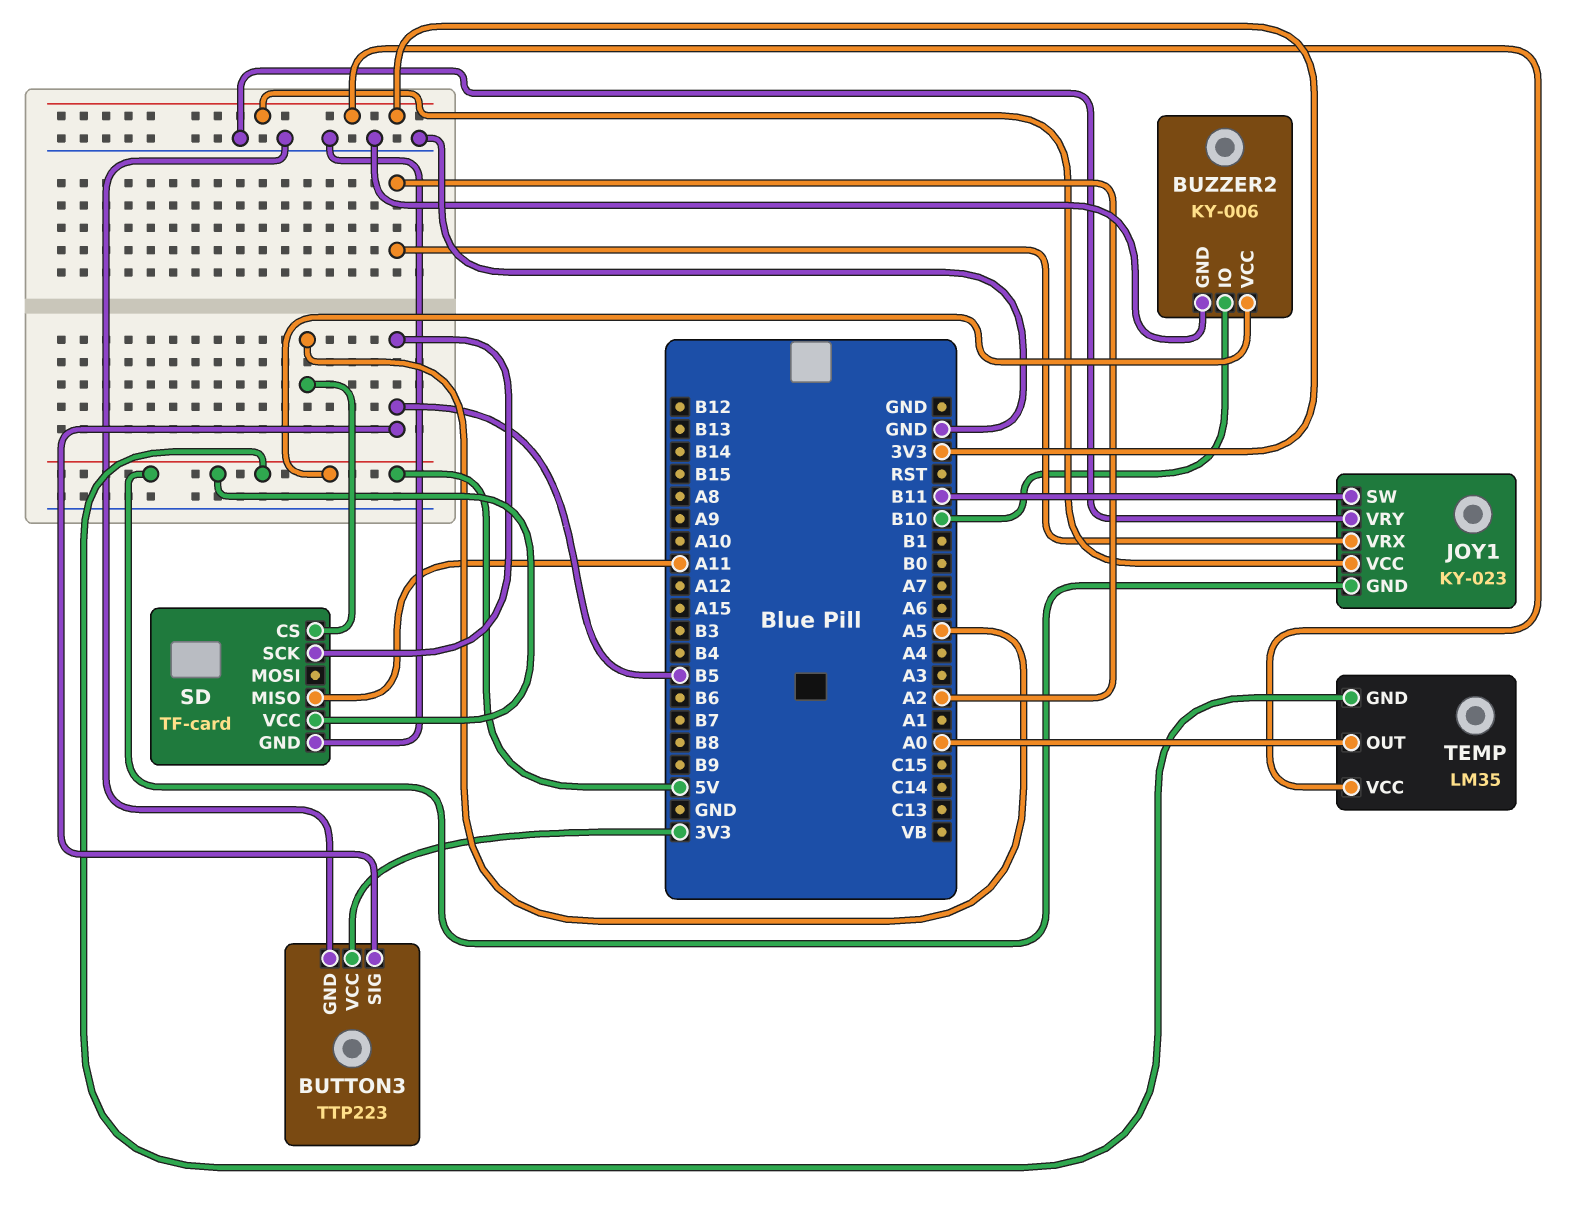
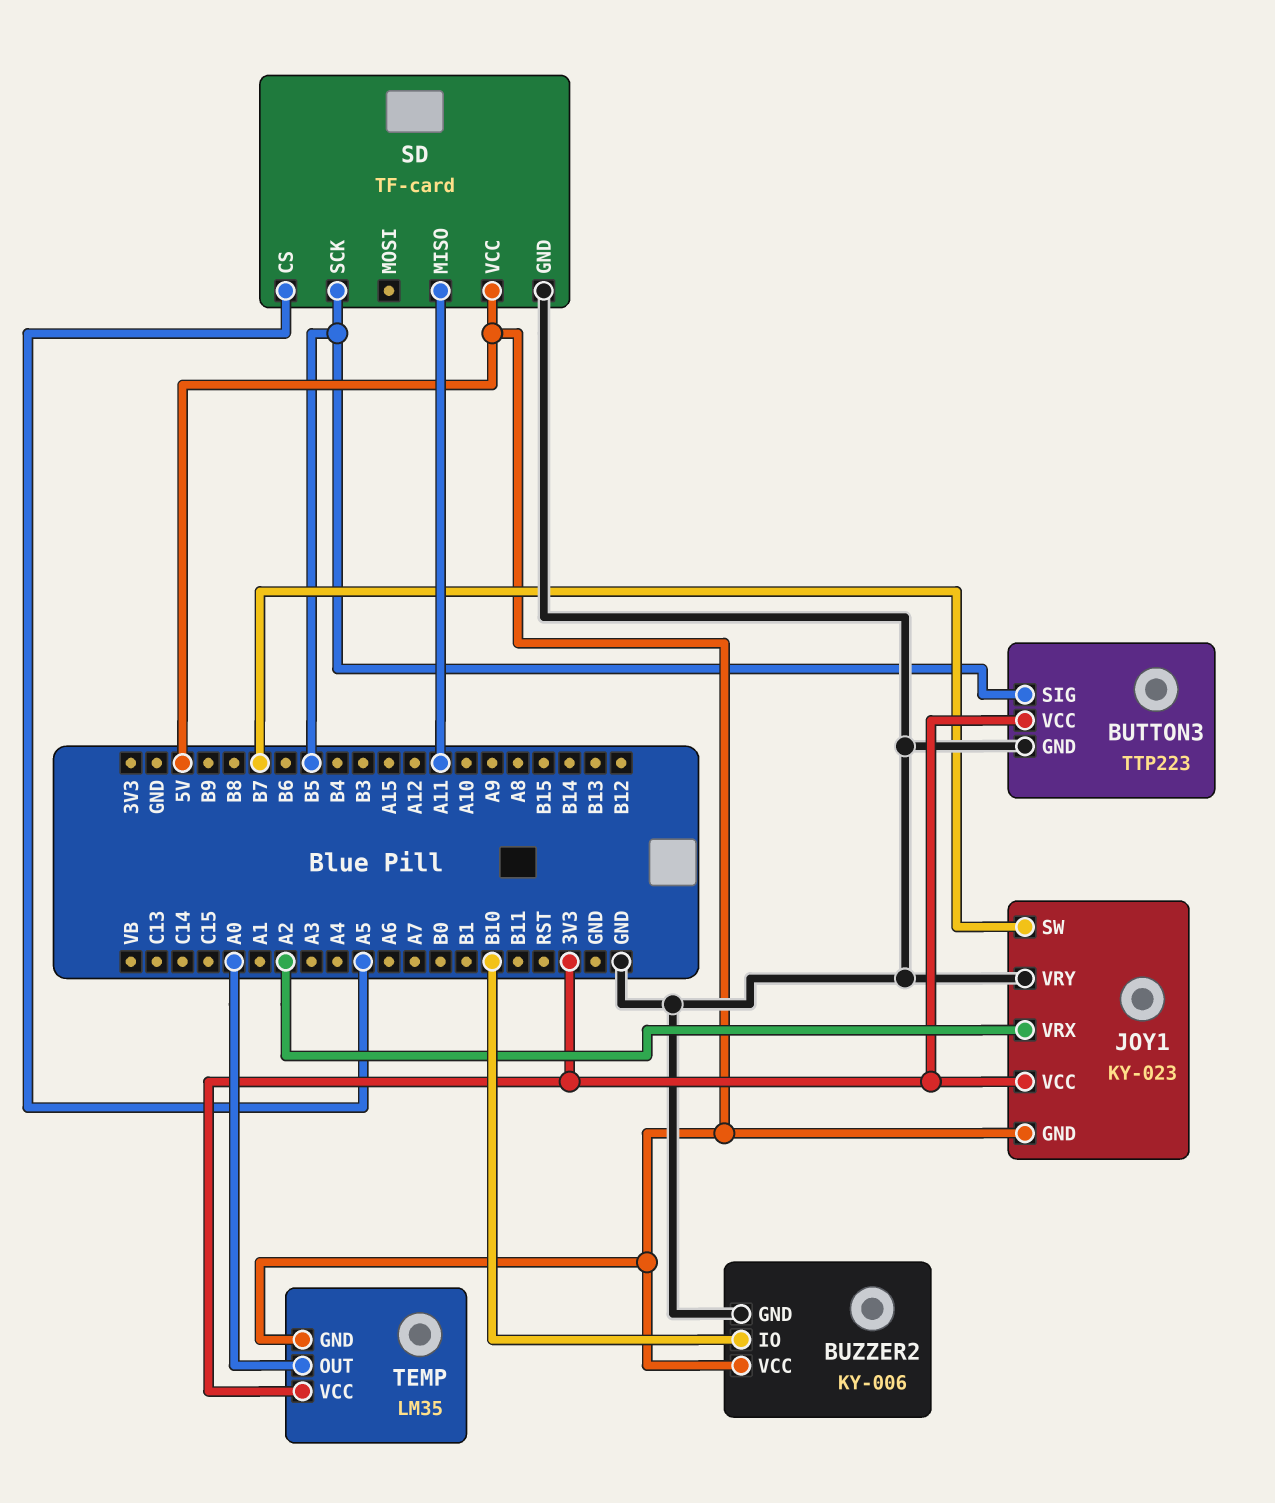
JOY1 pin SW: B11 -> B7

